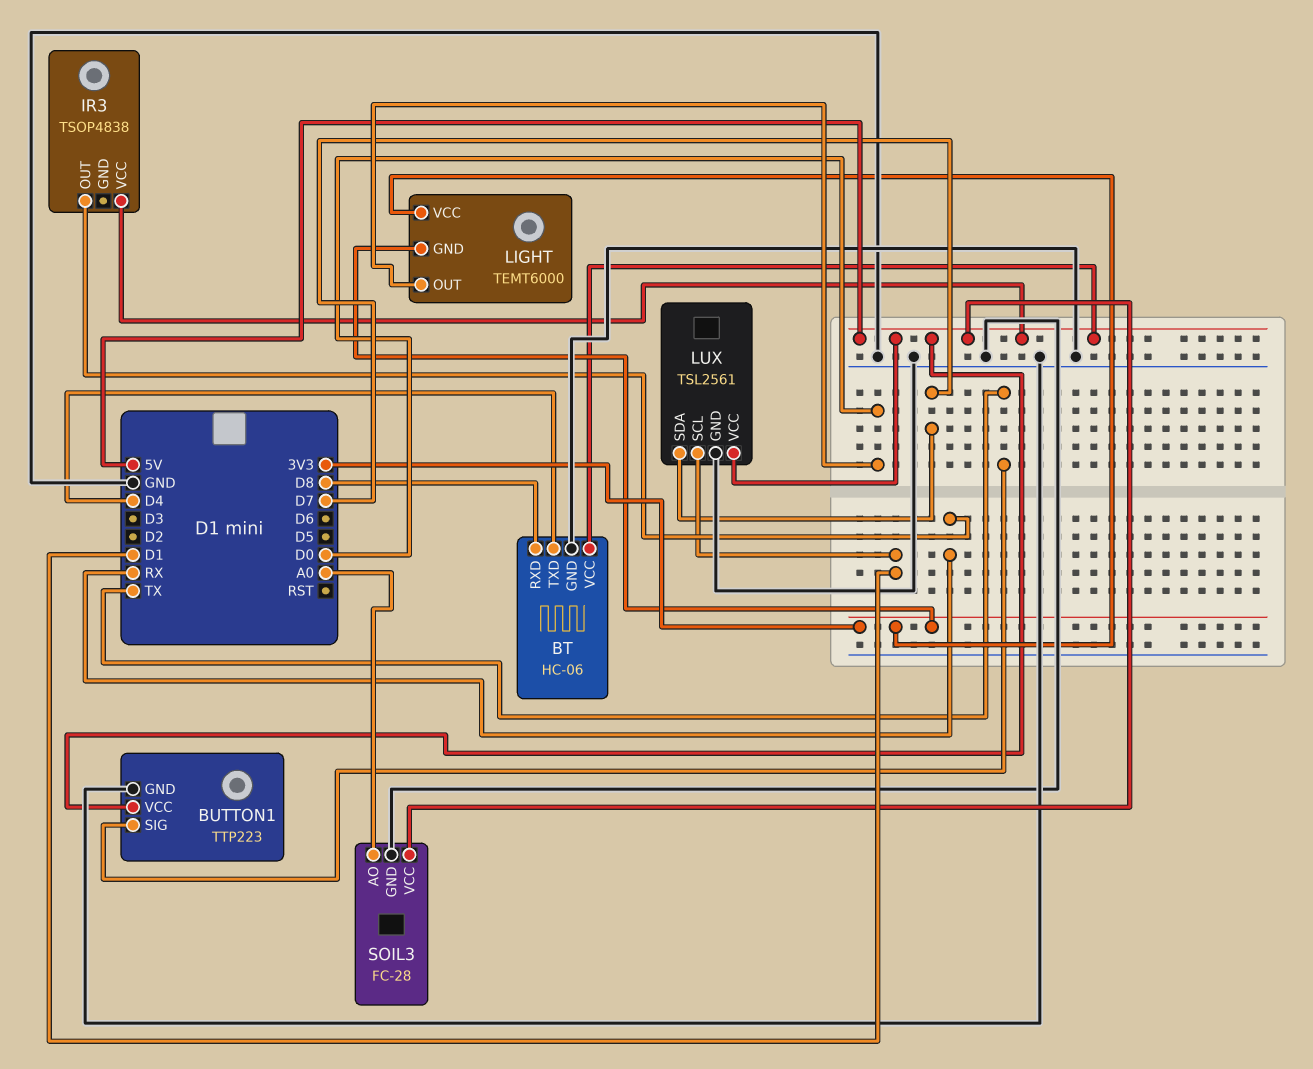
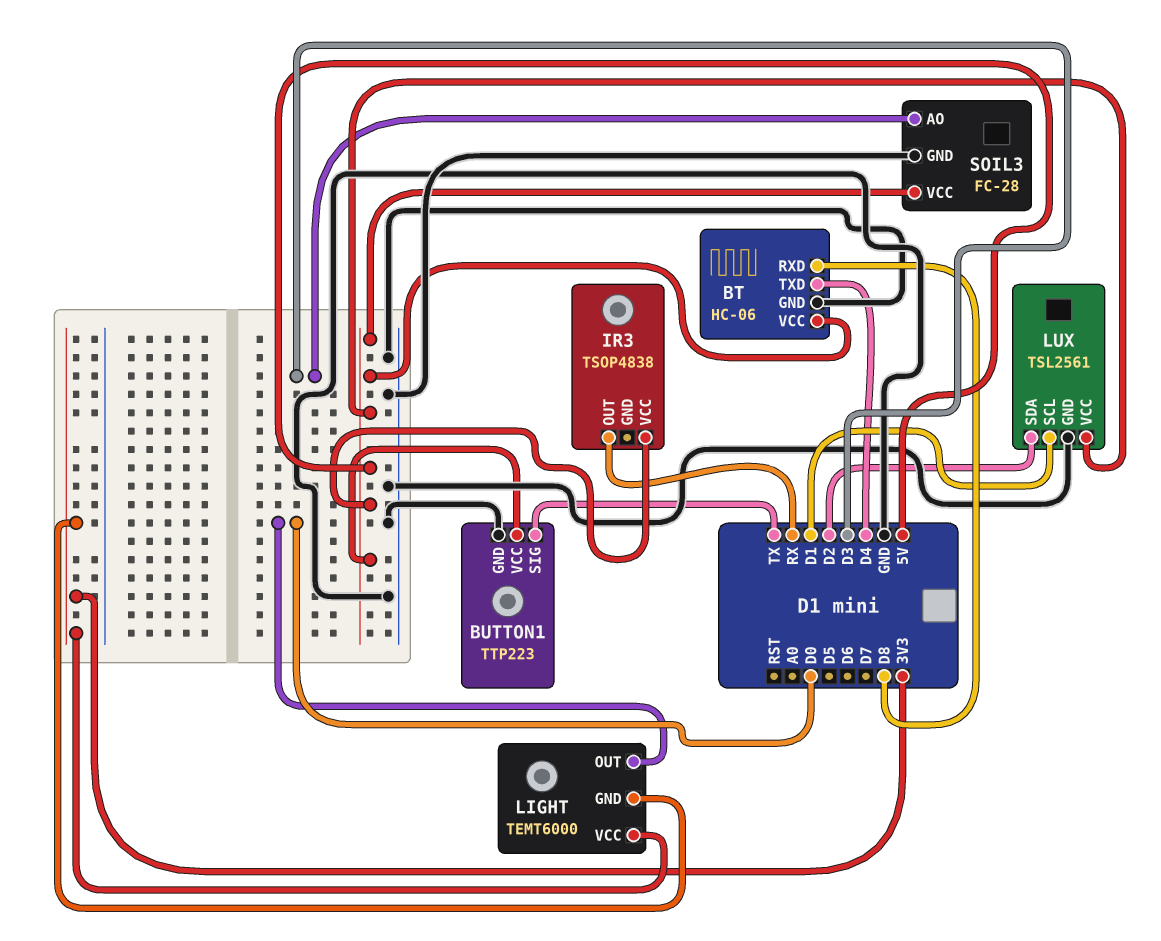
LUX pin SDA: D7 -> D2
SOIL3 pin AO: A0 -> D3

